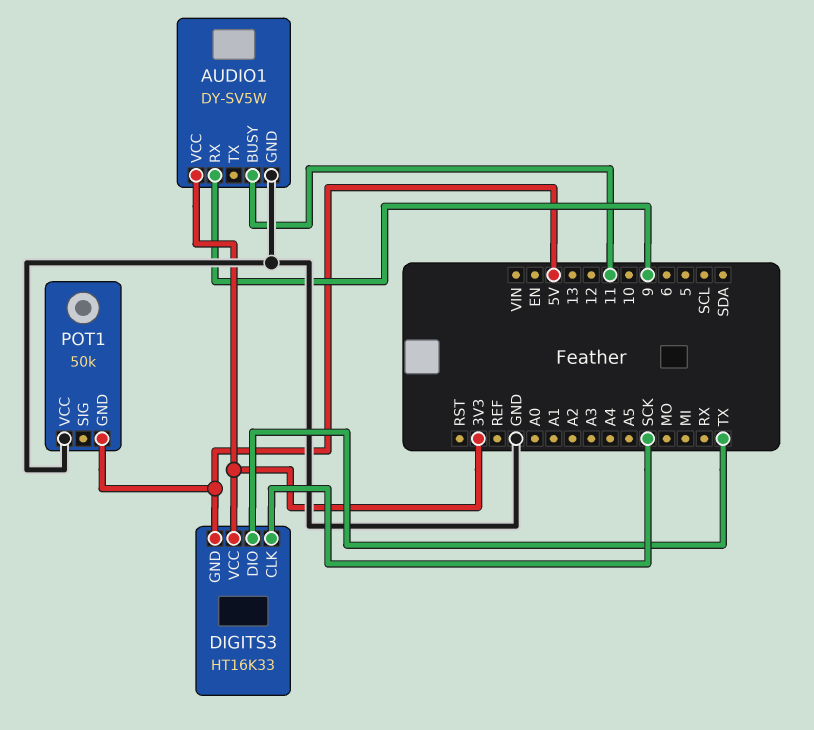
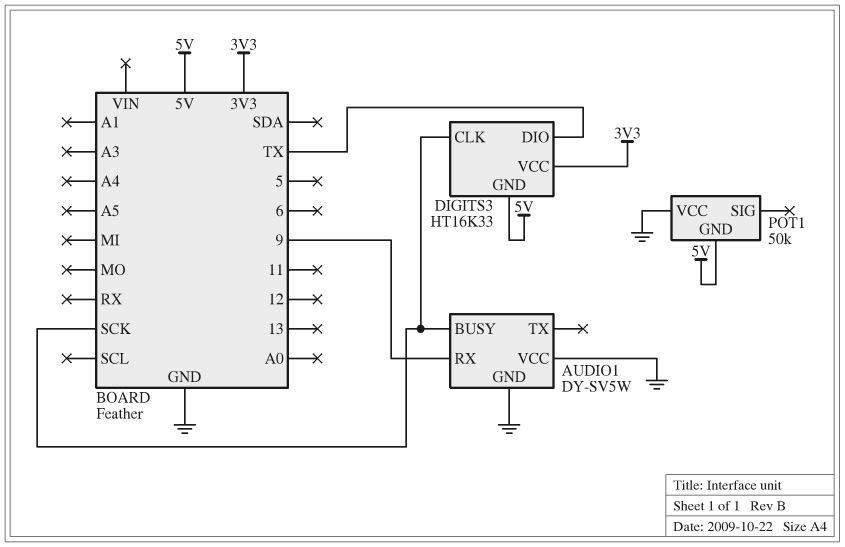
AUDIO1 pin BUSY: 11 -> SCK
AUDIO1 pin VCC: 3V3 -> GND

